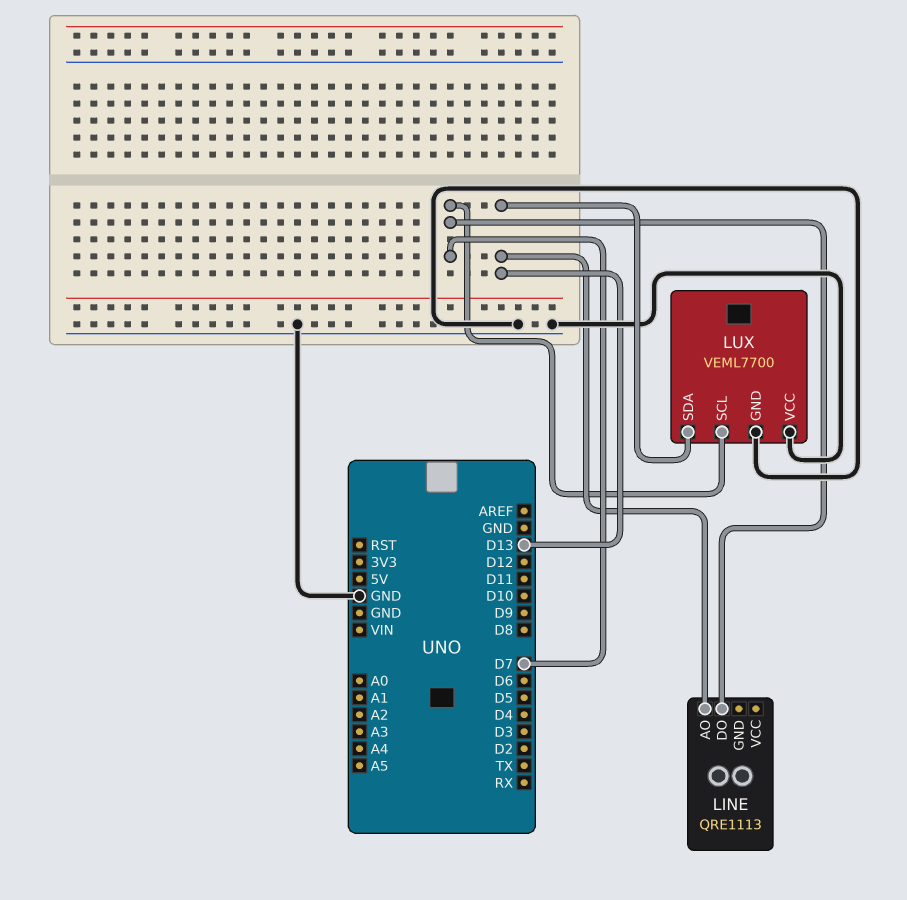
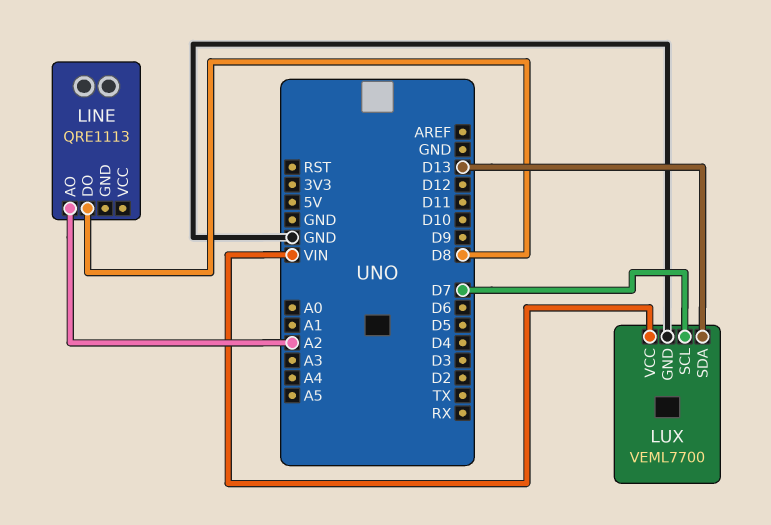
LINE pin AO: D13 -> A2
LINE pin DO: D7 -> D8
LUX pin VCC: GND -> VIN

